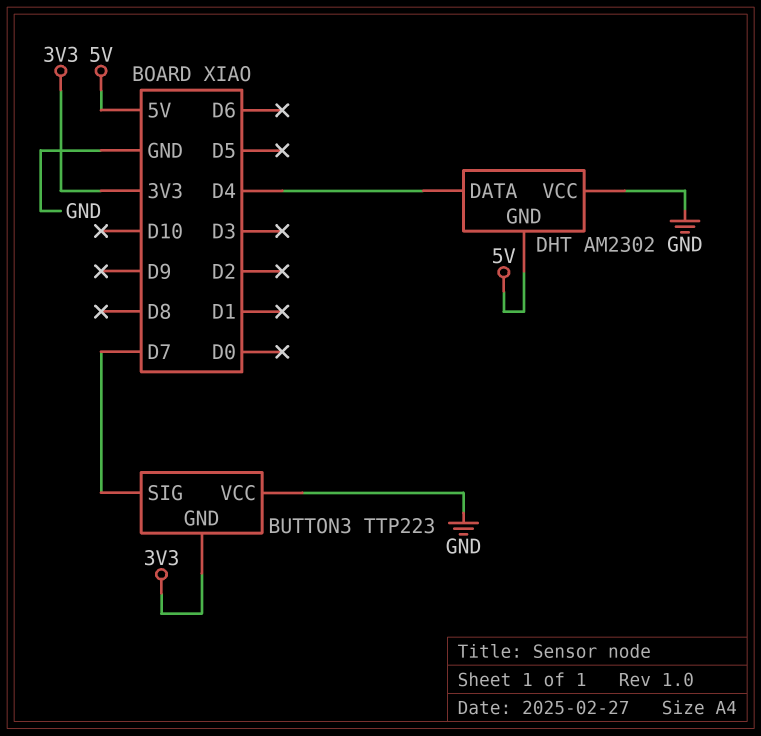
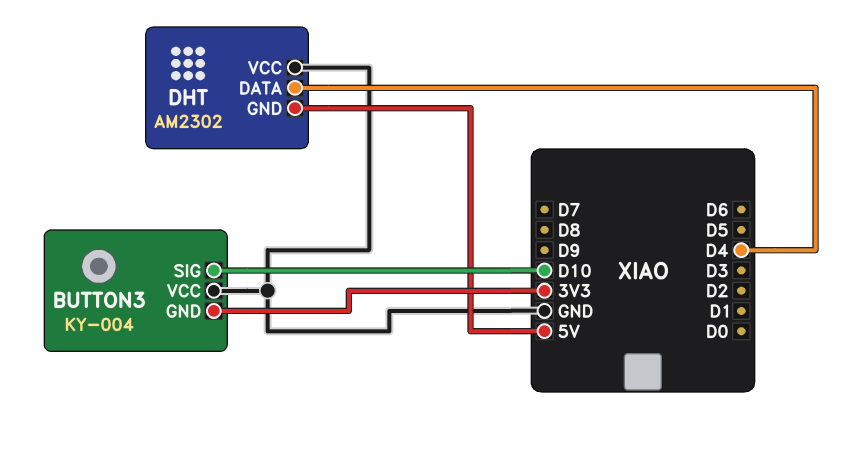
BUTTON3: TTP223 -> KY-004
BUTTON3 pin SIG: D7 -> D10

